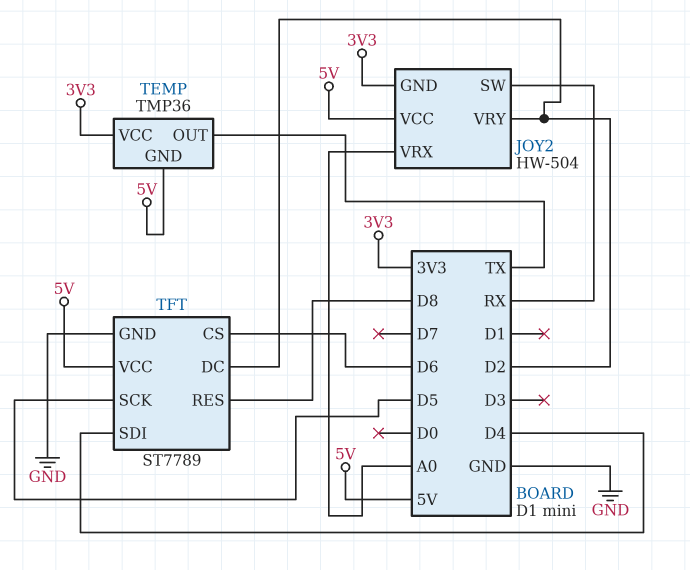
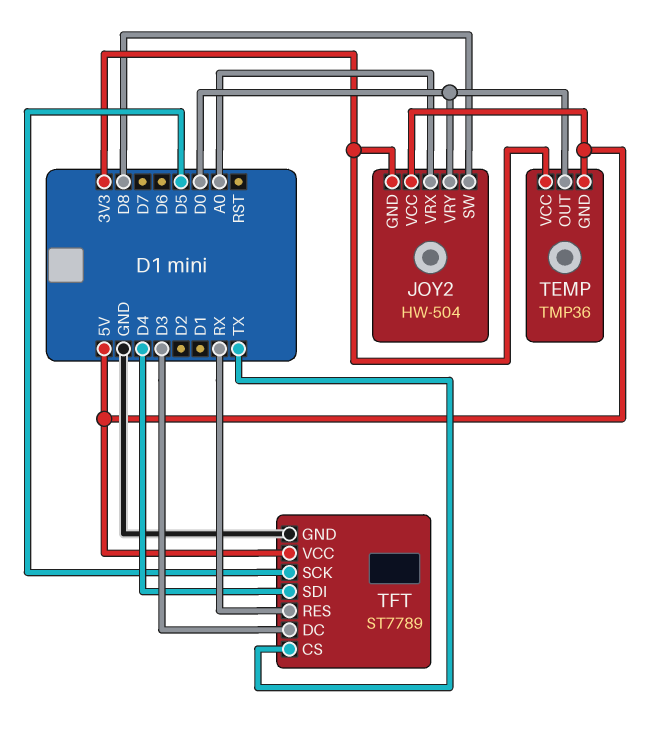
JOY2 pin SW: RX -> D8
JOY2 pin VRY: D2 -> D0
TEMP pin OUT: TX -> D0
TFT pin CS: D6 -> TX
TFT pin DC: D2 -> D3
TFT pin RES: D8 -> RX

